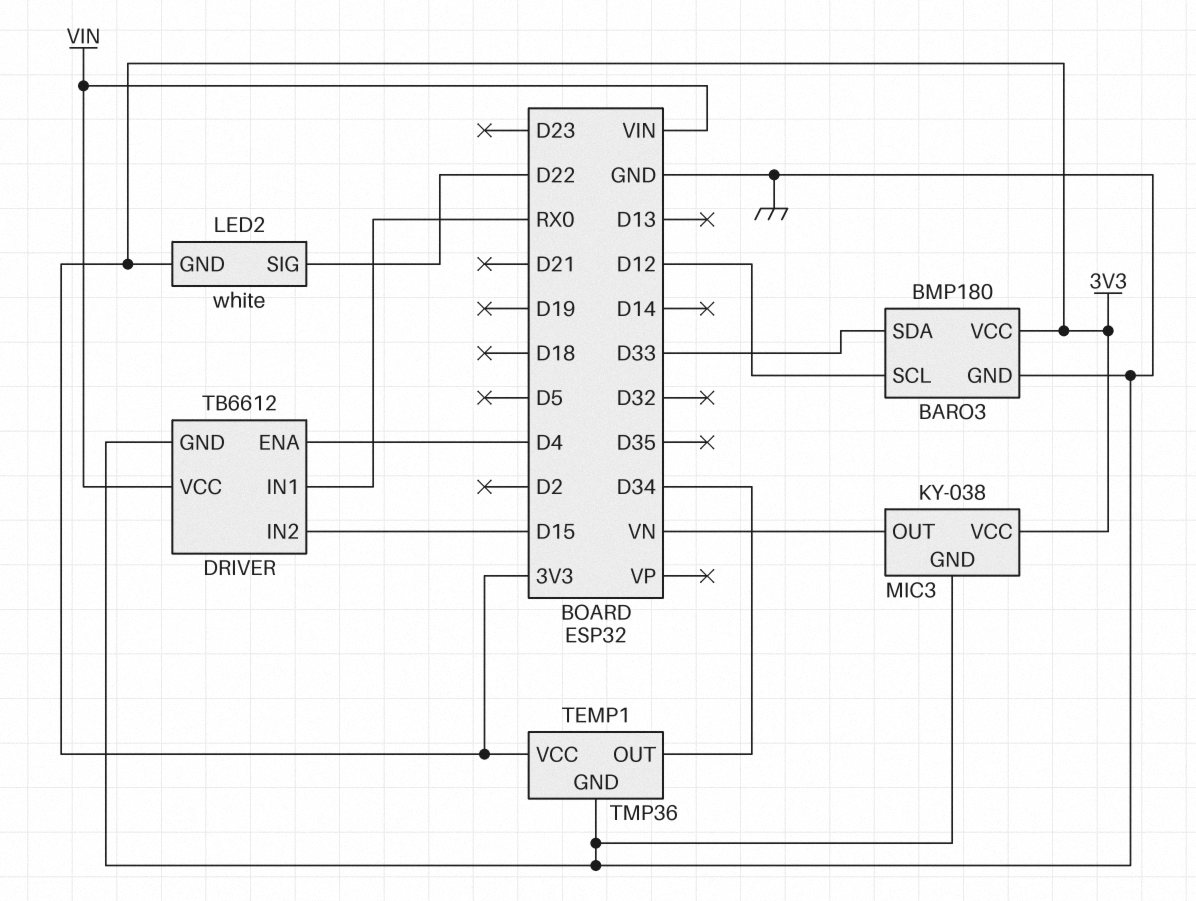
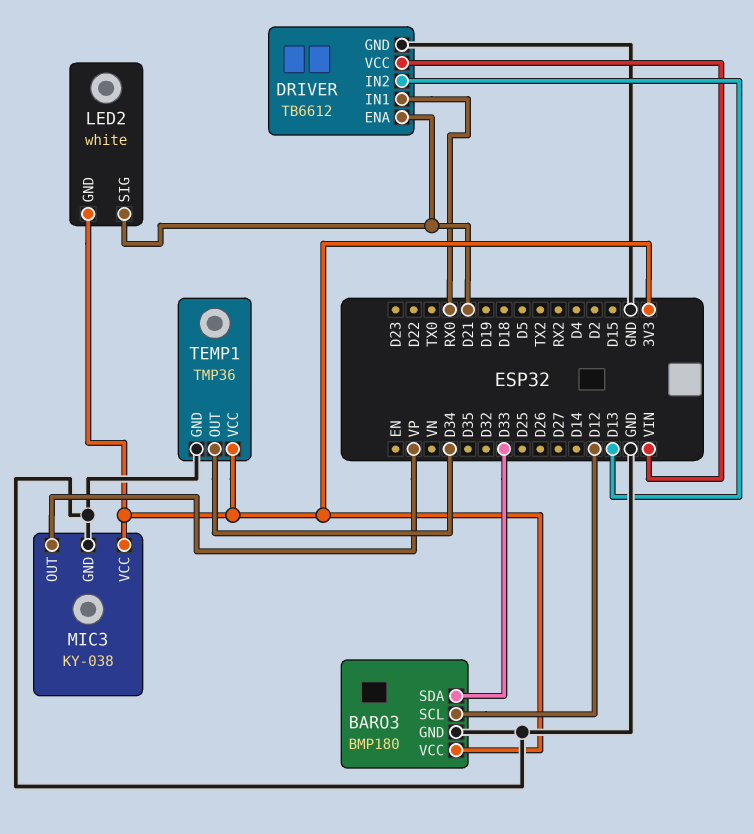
DRIVER pin ENA: D4 -> D21
DRIVER pin IN2: D15 -> D13
LED2 pin SIG: D22 -> D21
MIC3 pin OUT: VN -> VP

